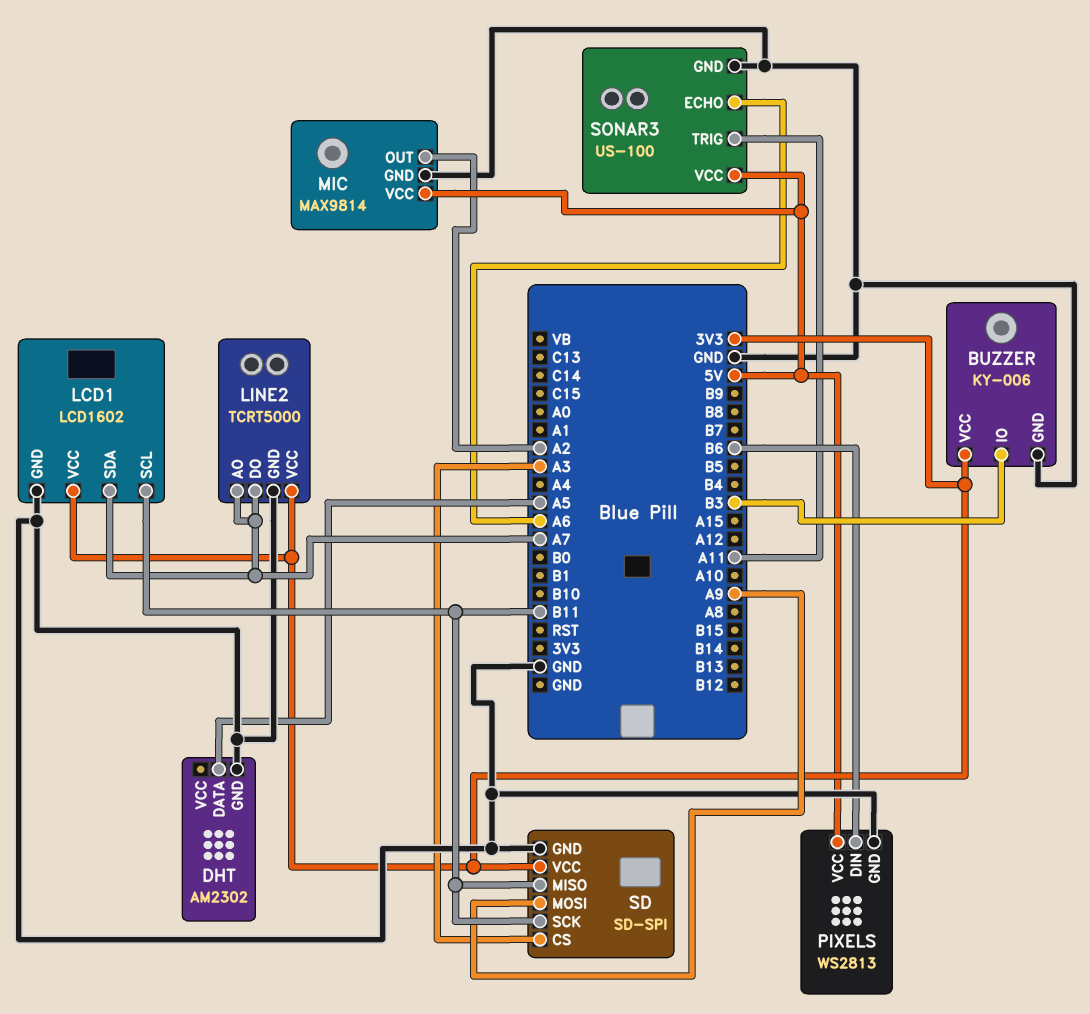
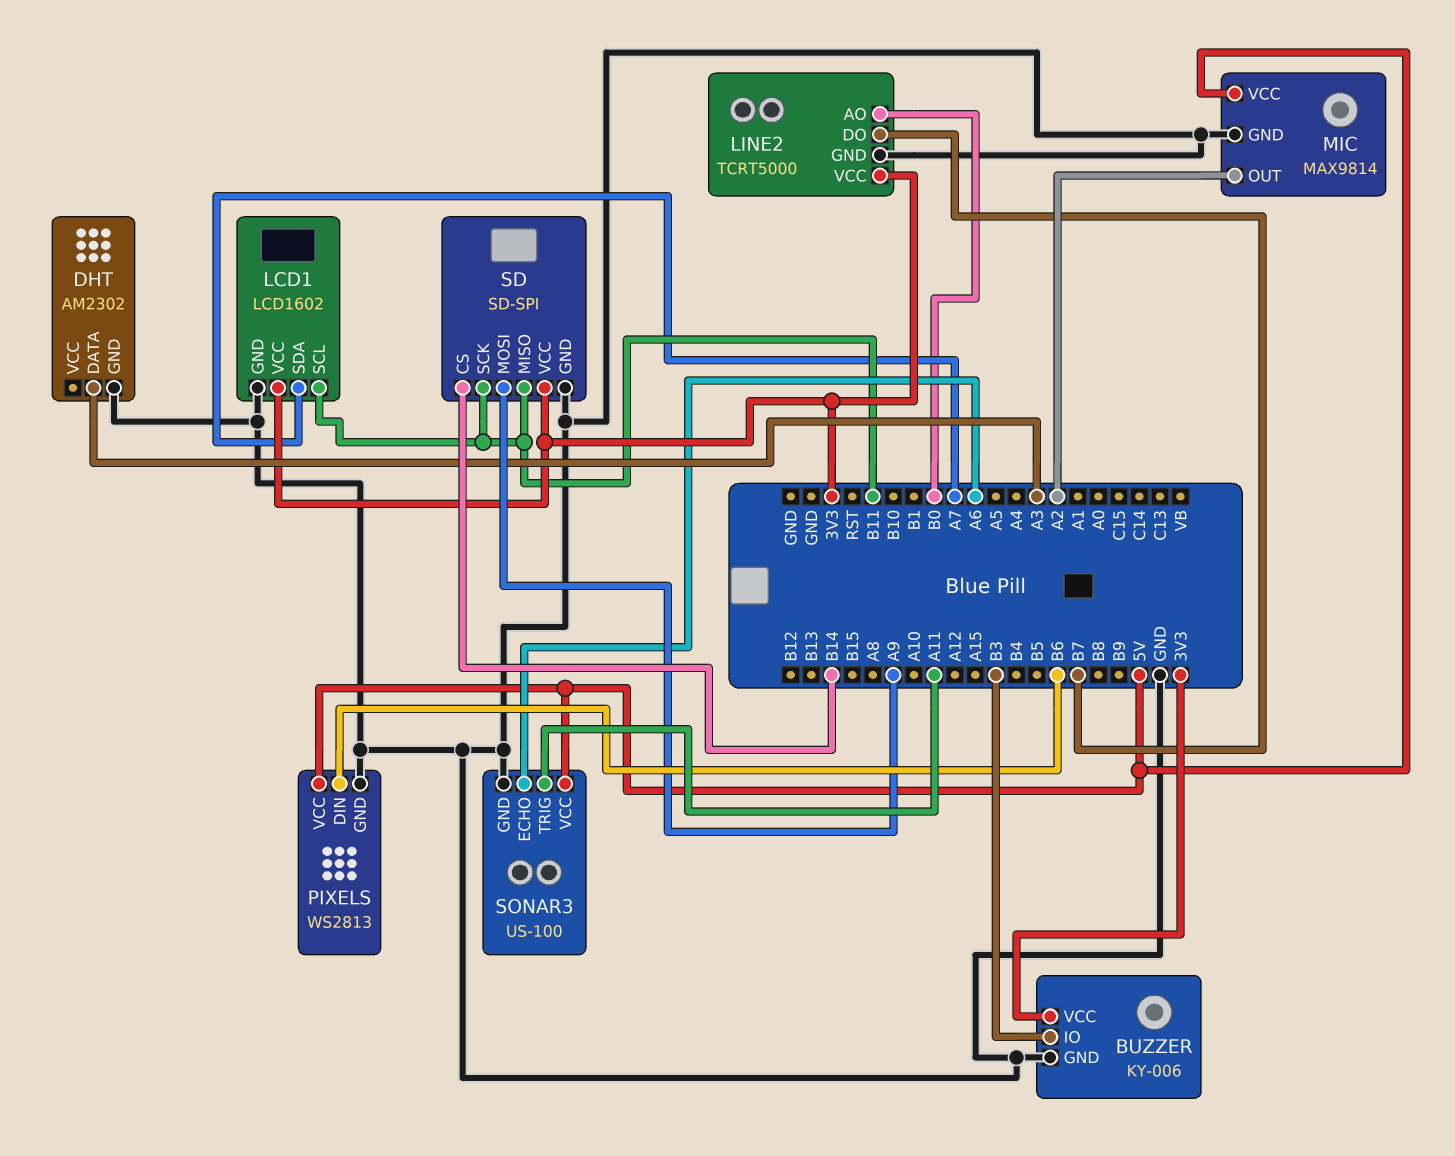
DHT pin DATA: A5 -> A3
LINE2 pin AO: A7 -> B0
LINE2 pin DO: A7 -> B7
SD pin CS: A3 -> B14

